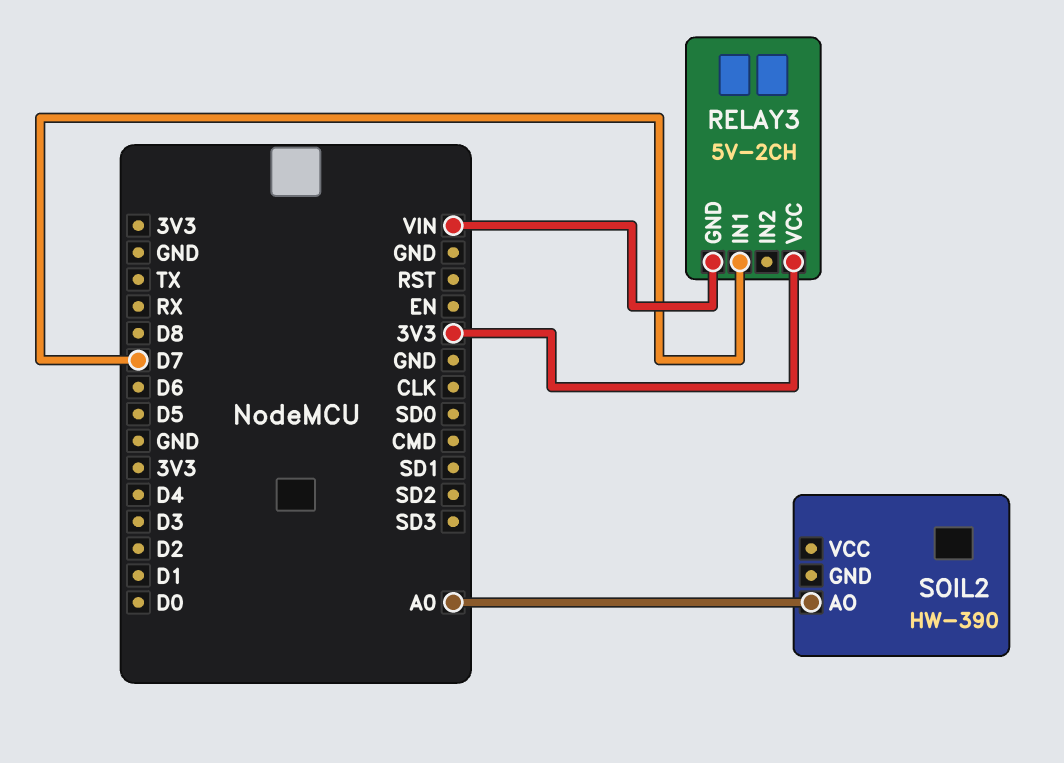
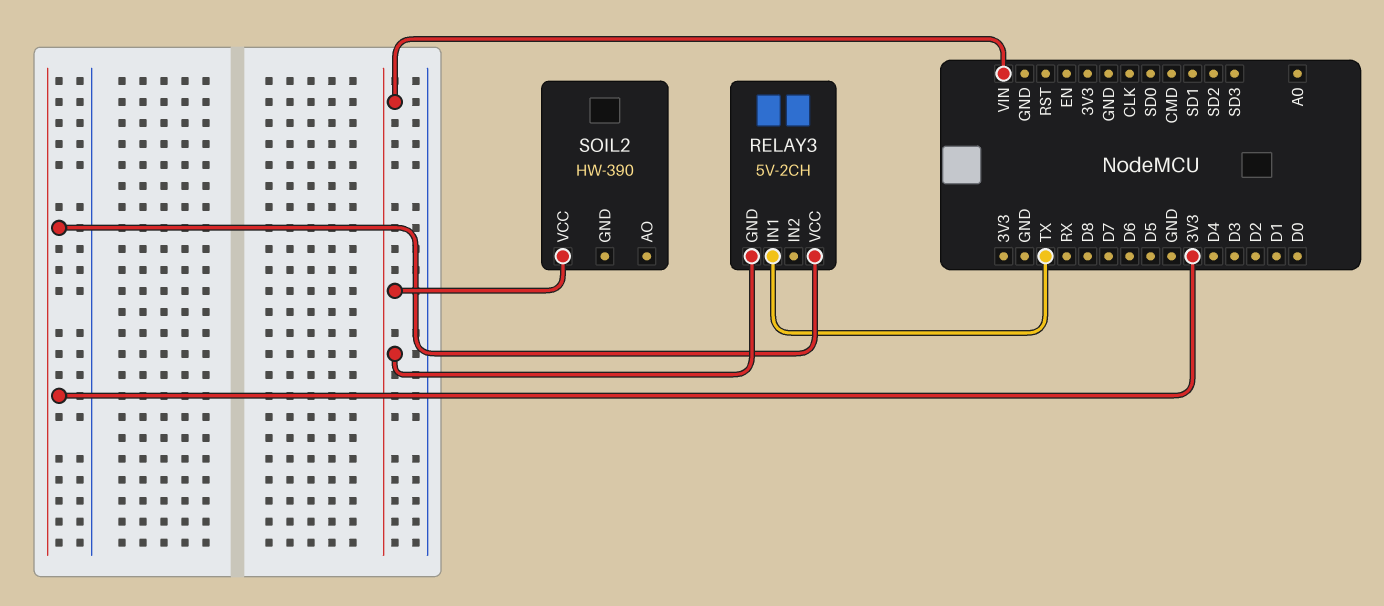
RELAY3 pin IN1: D7 -> TX
SOIL2 pin AO: A0 -> none
SOIL2 pin VCC: none -> VIN

